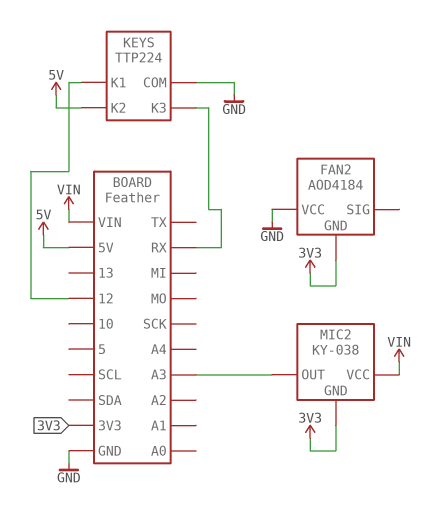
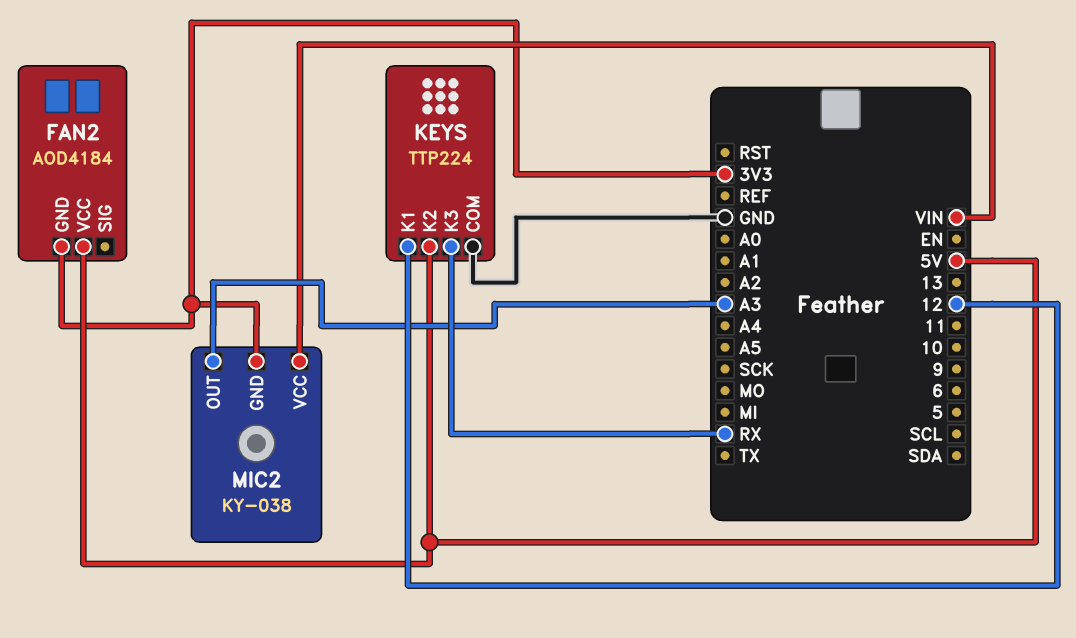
FAN2 pin VCC: GND -> 5V

